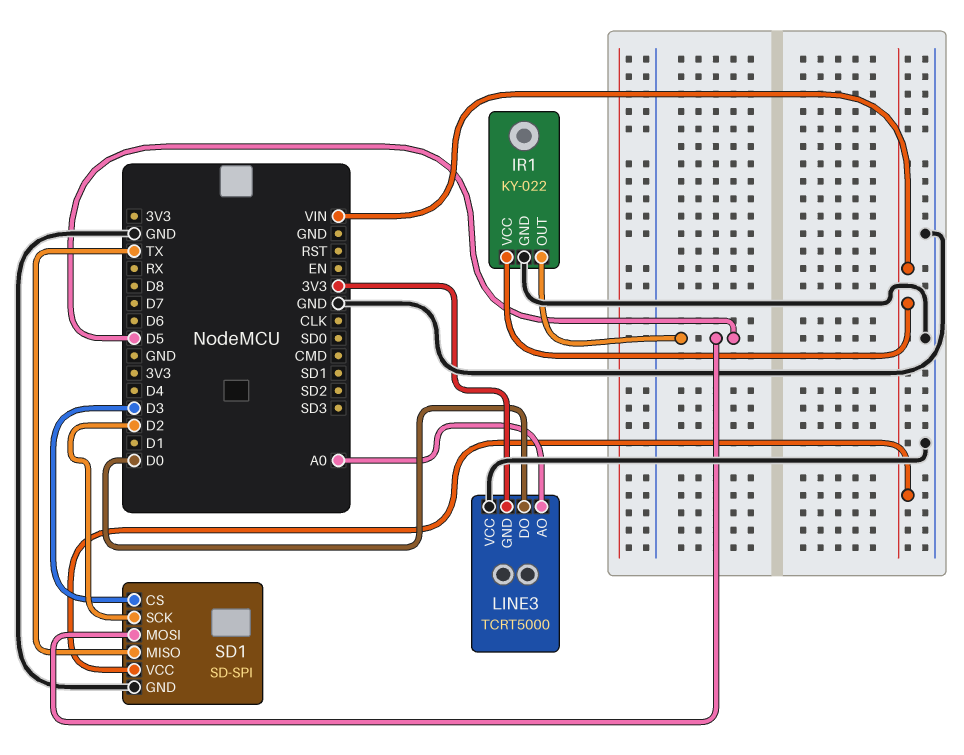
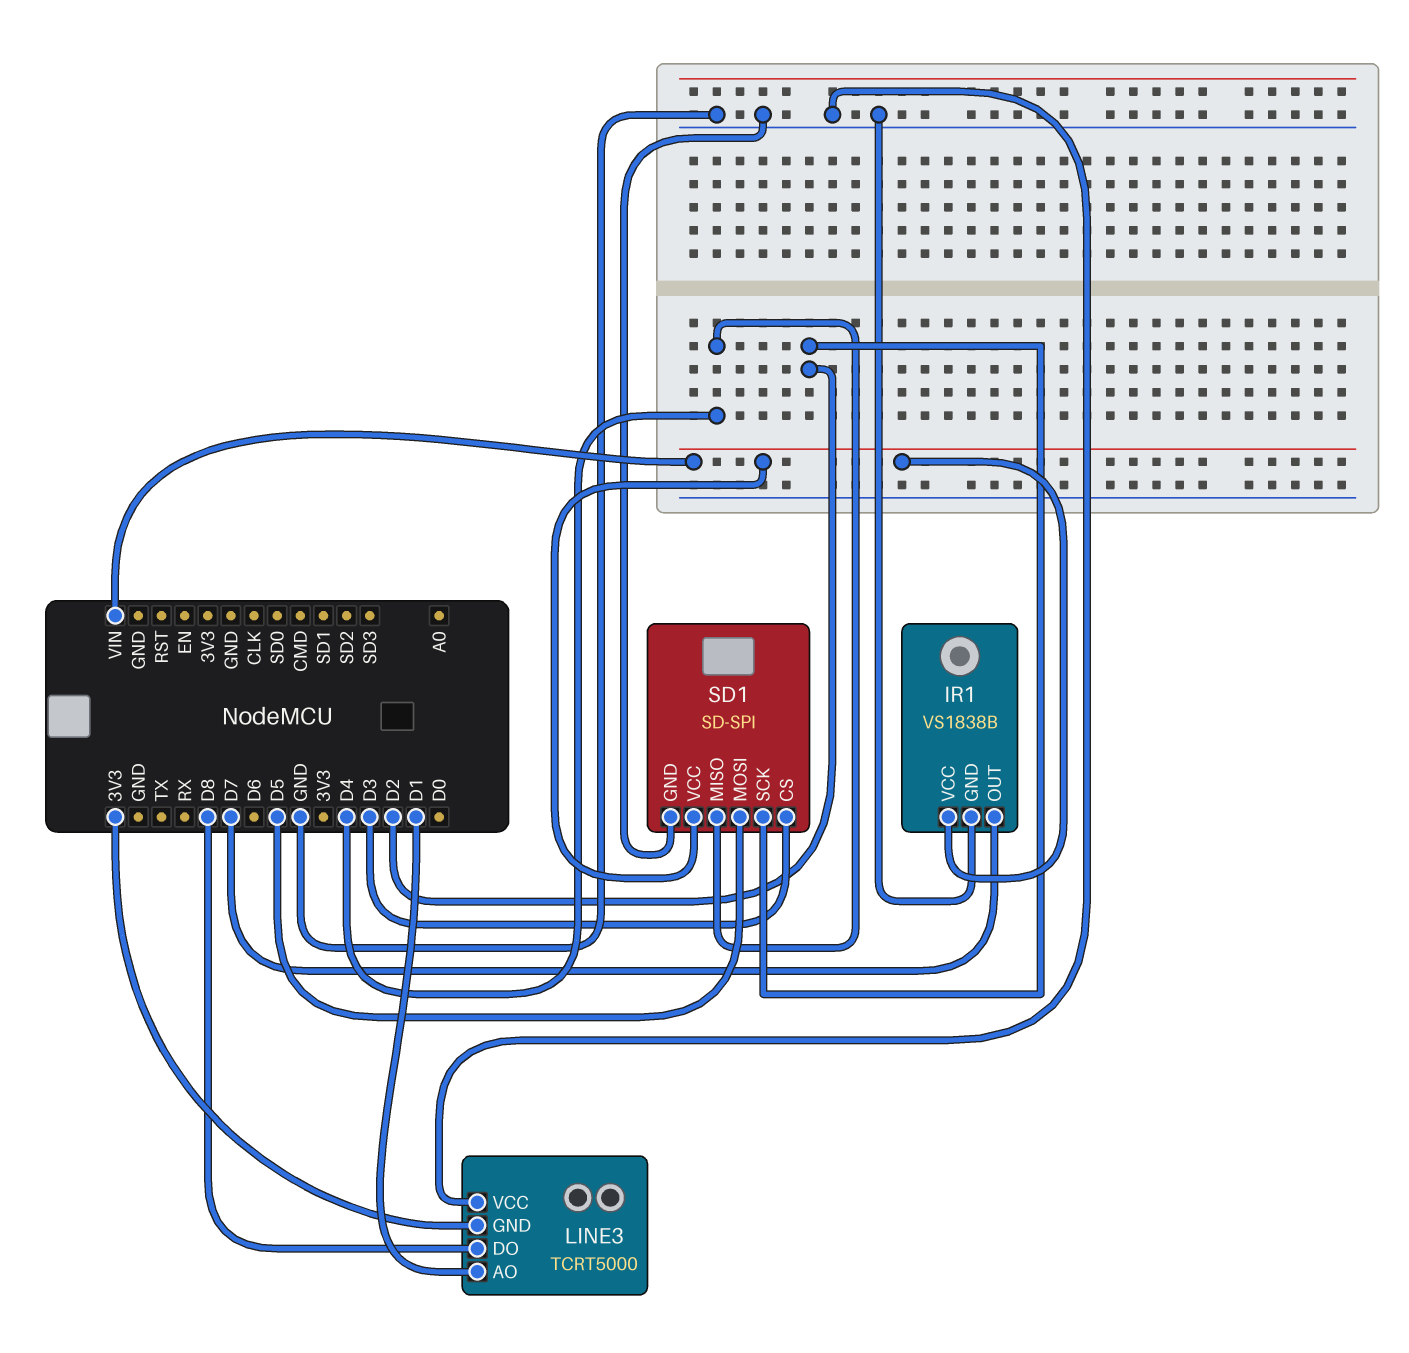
IR1: KY-022 -> VS1838B
IR1 pin OUT: D5 -> D7
LINE3 pin AO: A0 -> D1
LINE3 pin DO: D0 -> D8
SD1 pin MISO: TX -> D4

